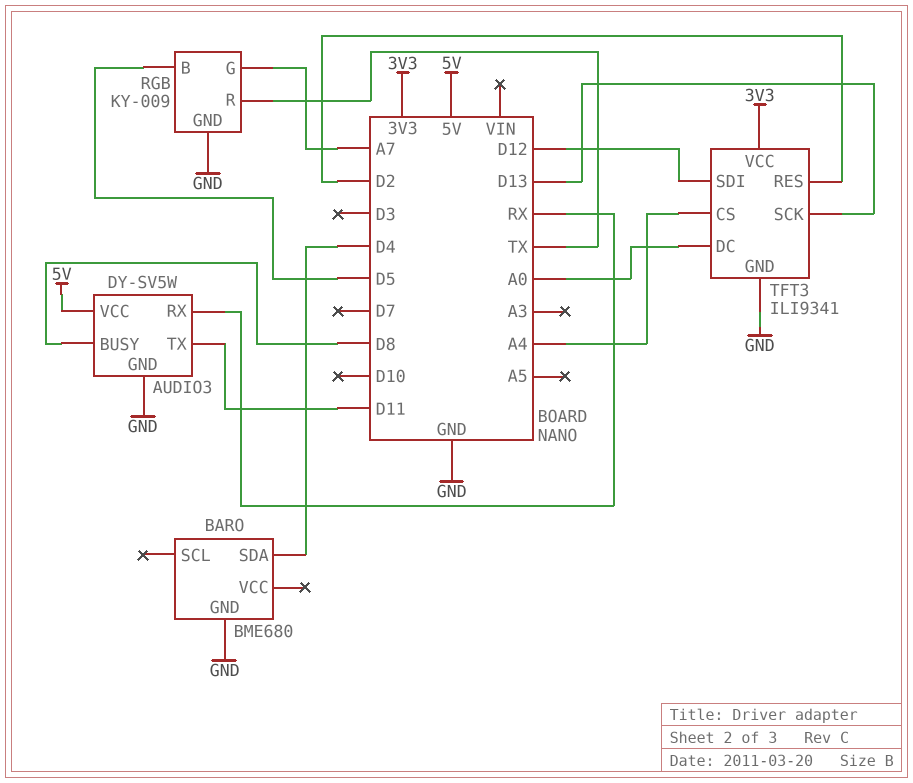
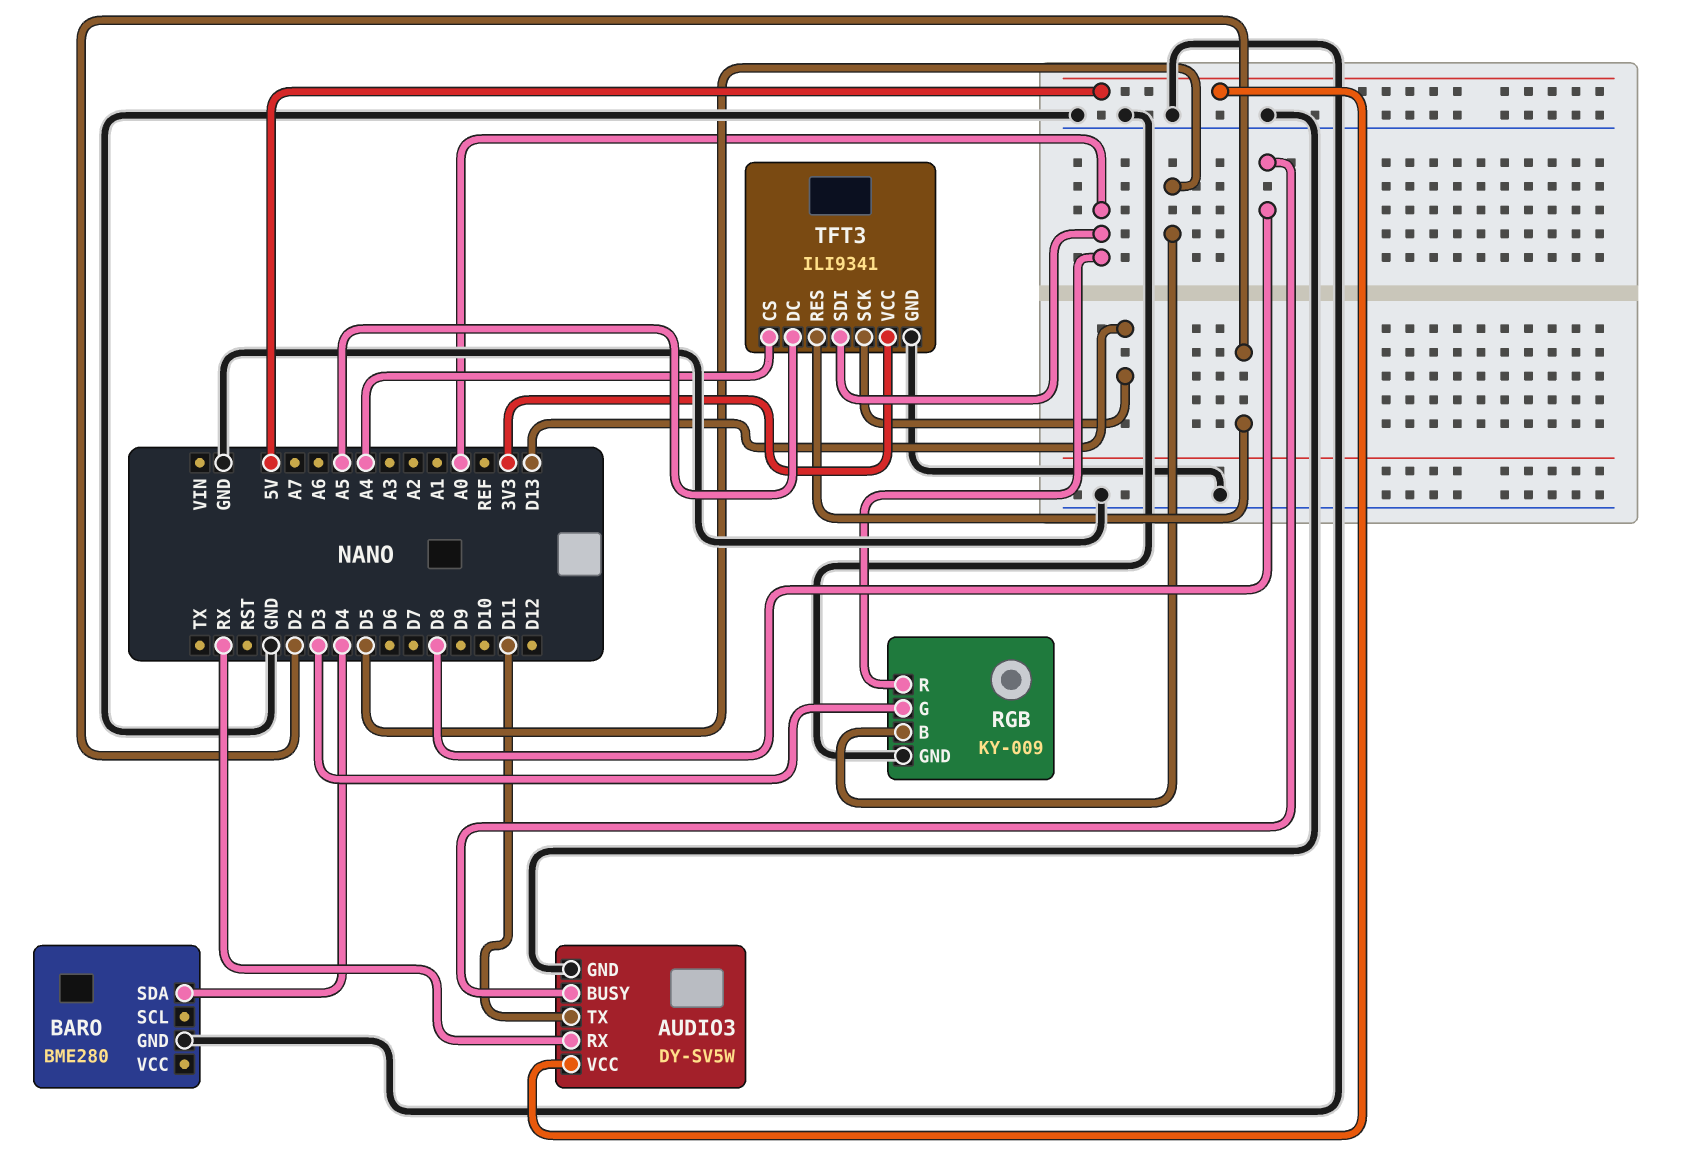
BARO: BME680 -> BME280
RGB pin G: A7 -> D3
RGB pin R: TX -> A0
TFT3 pin DC: A0 -> A5
TFT3 pin SDI: D12 -> A0

